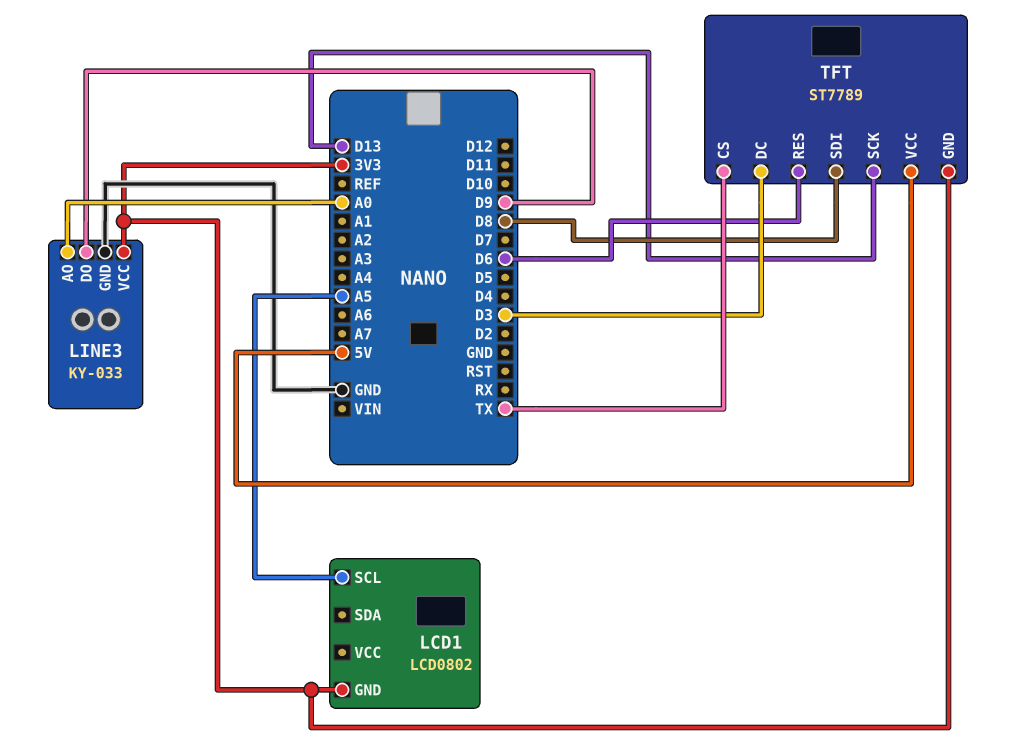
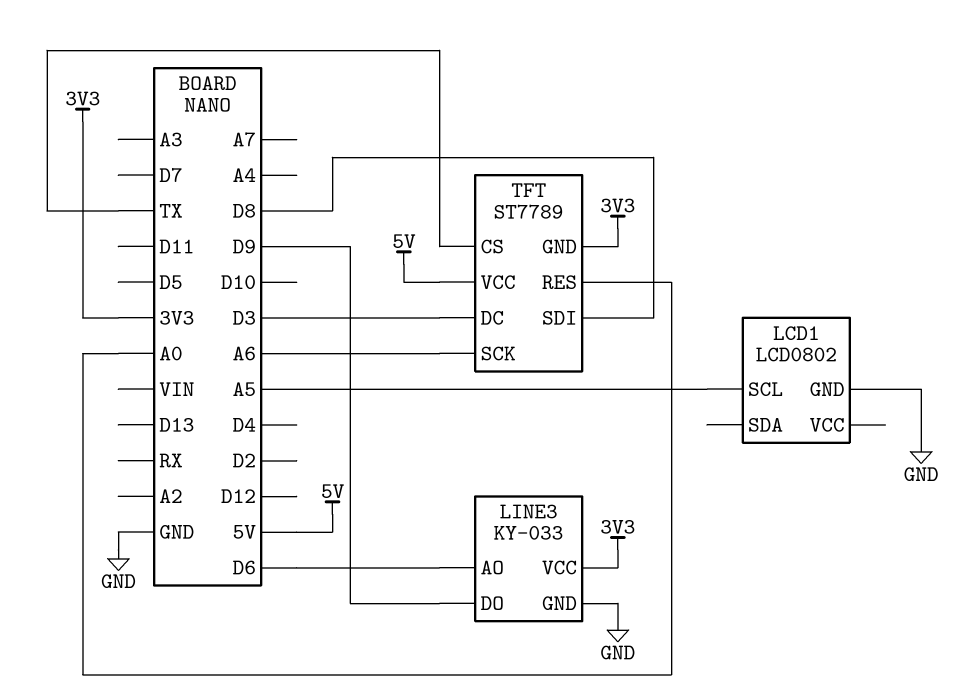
LCD1 pin GND: 3V3 -> GND
LINE3 pin AO: A0 -> D6
TFT pin RES: D6 -> A0
TFT pin SCK: D13 -> A6

